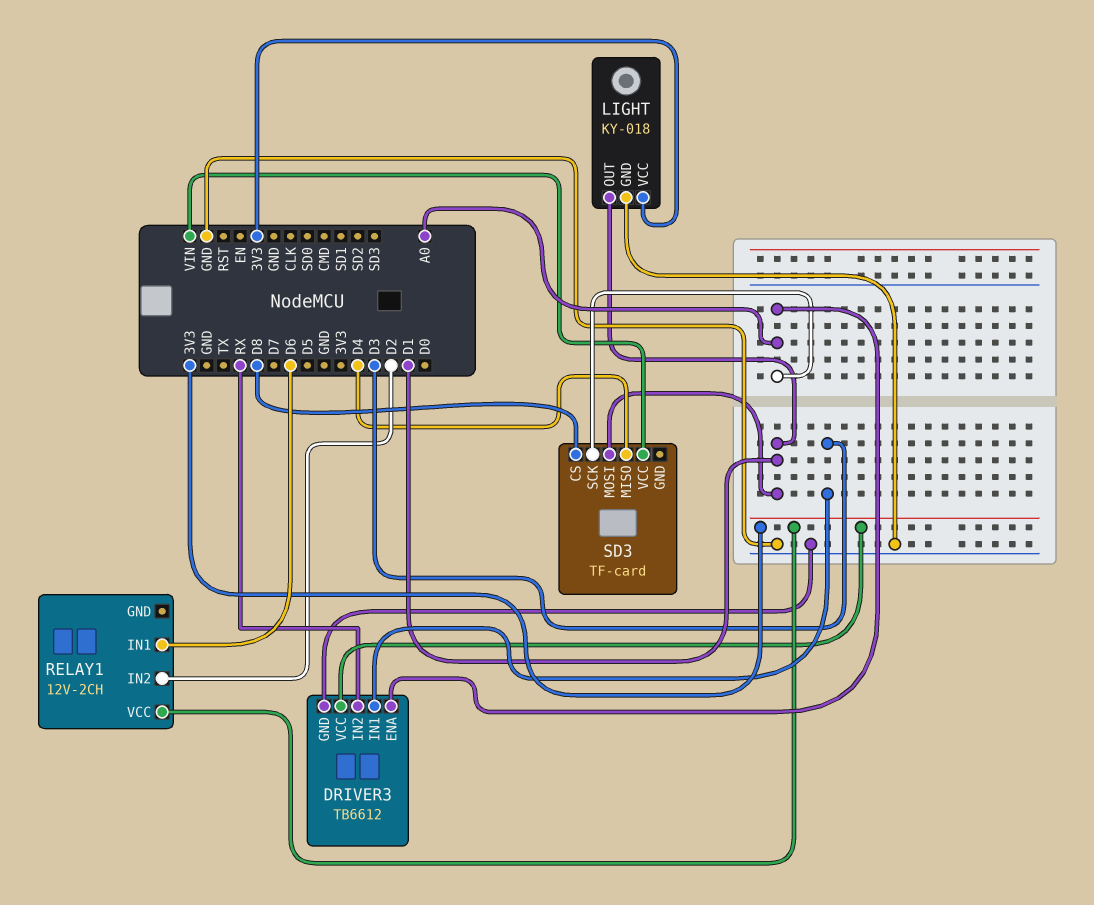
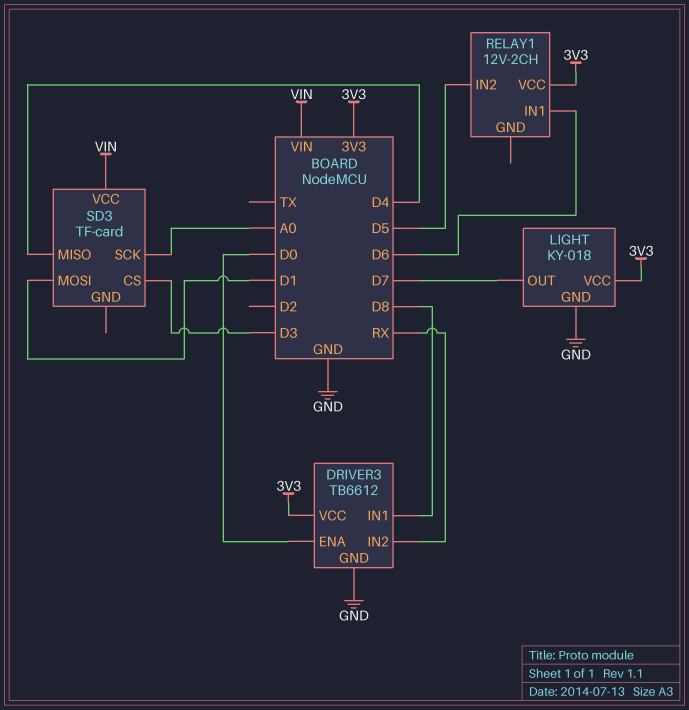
DRIVER3 pin ENA: A0 -> D0
DRIVER3 pin IN1: D3 -> D8
LIGHT pin OUT: D1 -> D7
RELAY1 pin IN2: D2 -> D5
SD3 pin CS: D8 -> D3

